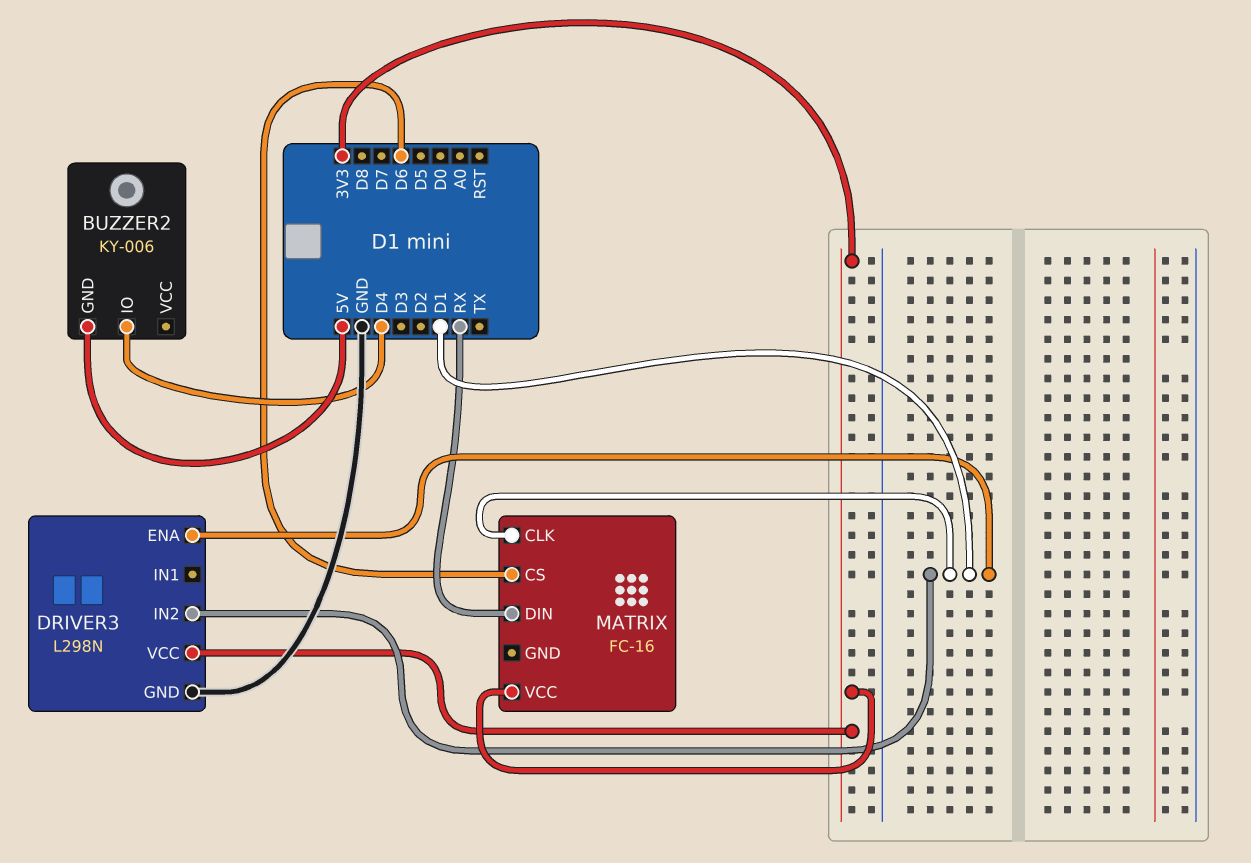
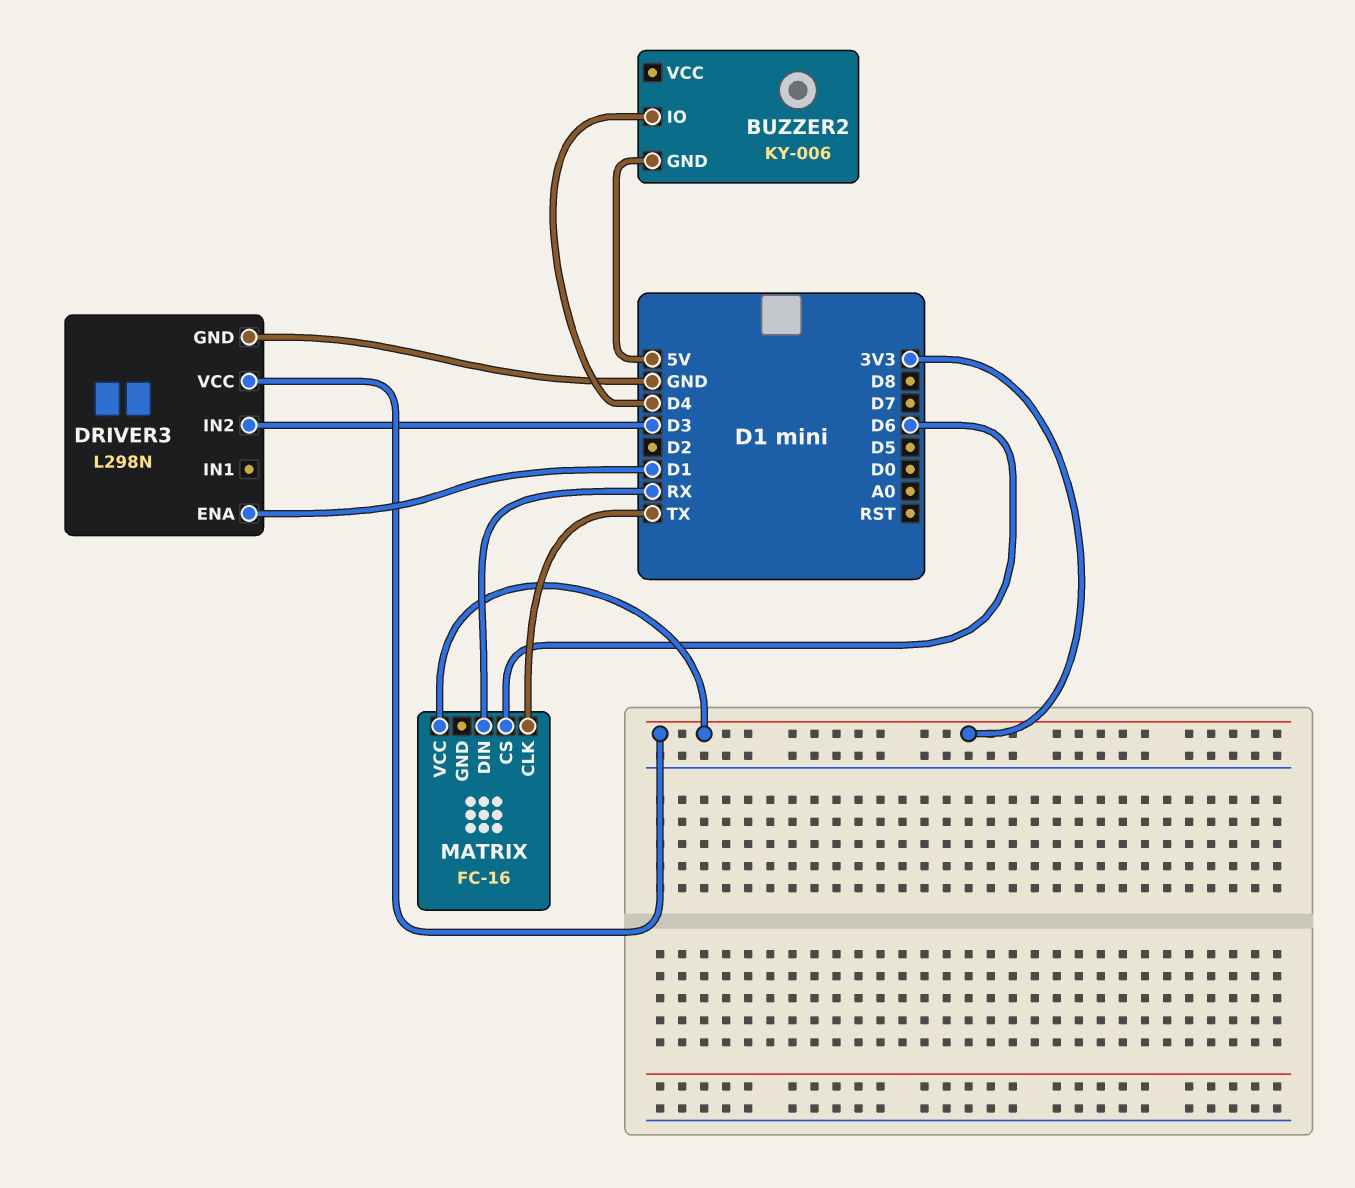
DRIVER3 pin IN2: D1 -> D3
MATRIX pin CLK: D1 -> TX

